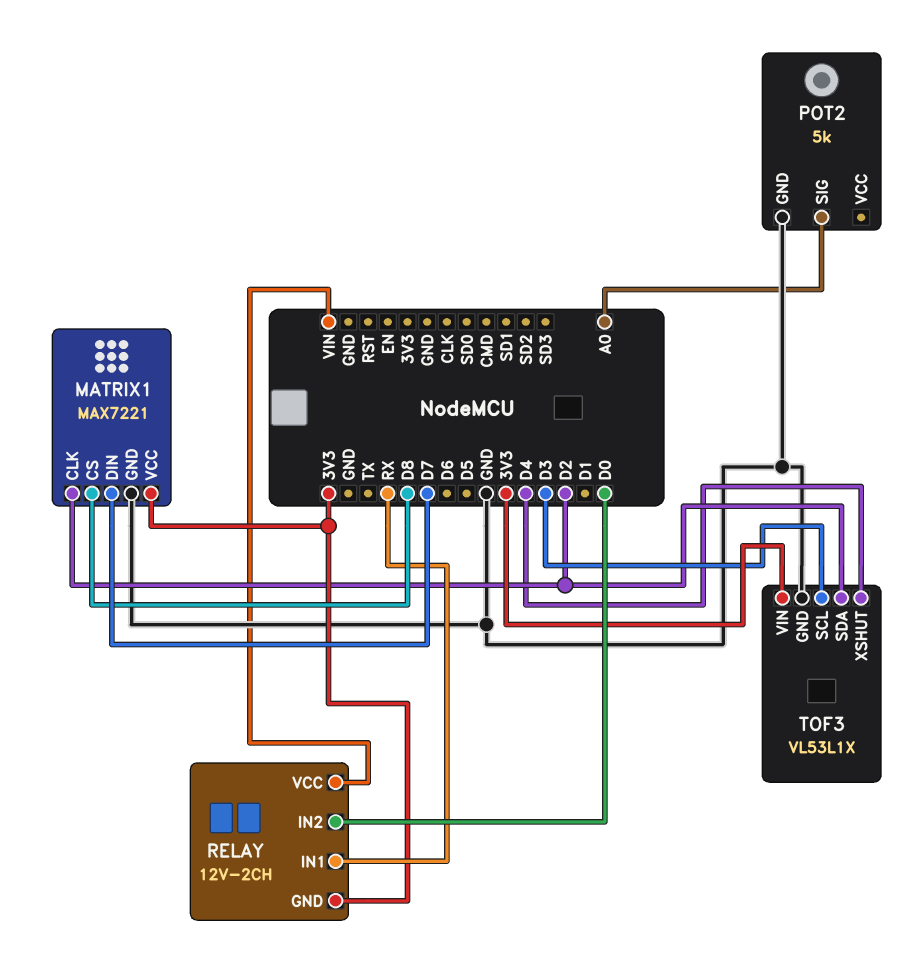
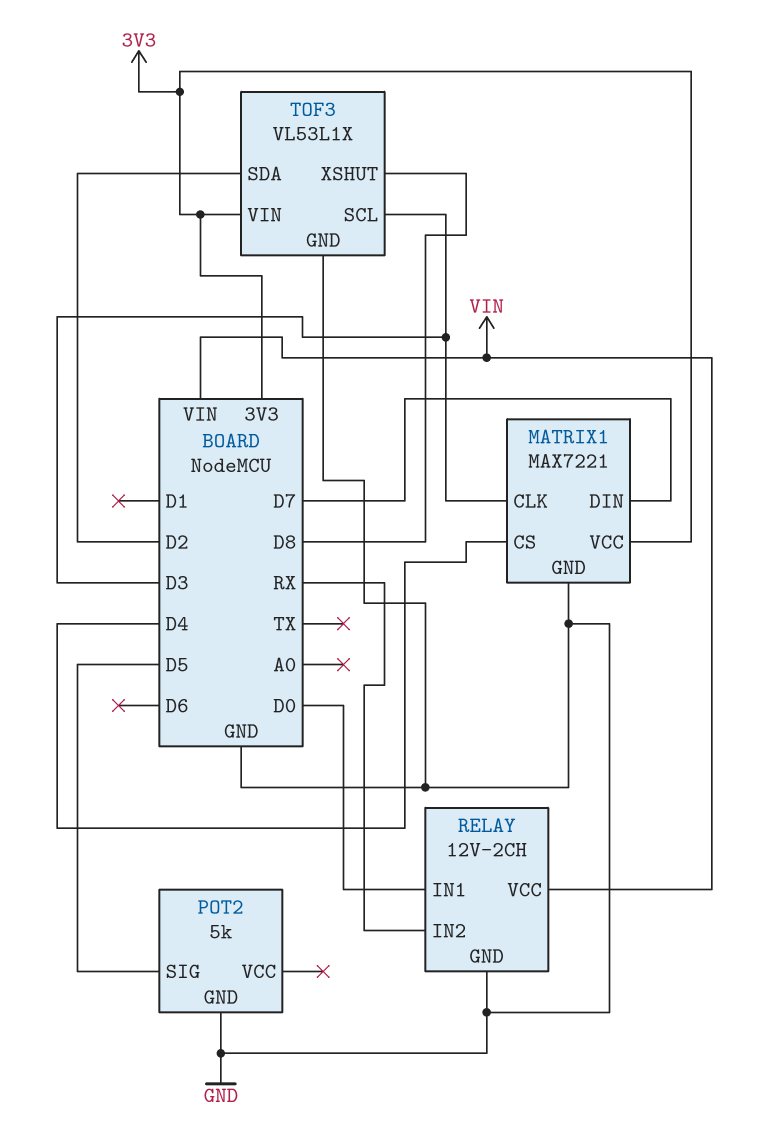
MATRIX1 pin CLK: D2 -> D3
MATRIX1 pin CS: D8 -> D4
POT2 pin SIG: A0 -> D5
RELAY pin GND: 3V3 -> GND
RELAY pin IN1: RX -> D0
RELAY pin IN2: D0 -> RX
TOF3 pin XSHUT: D4 -> D8

